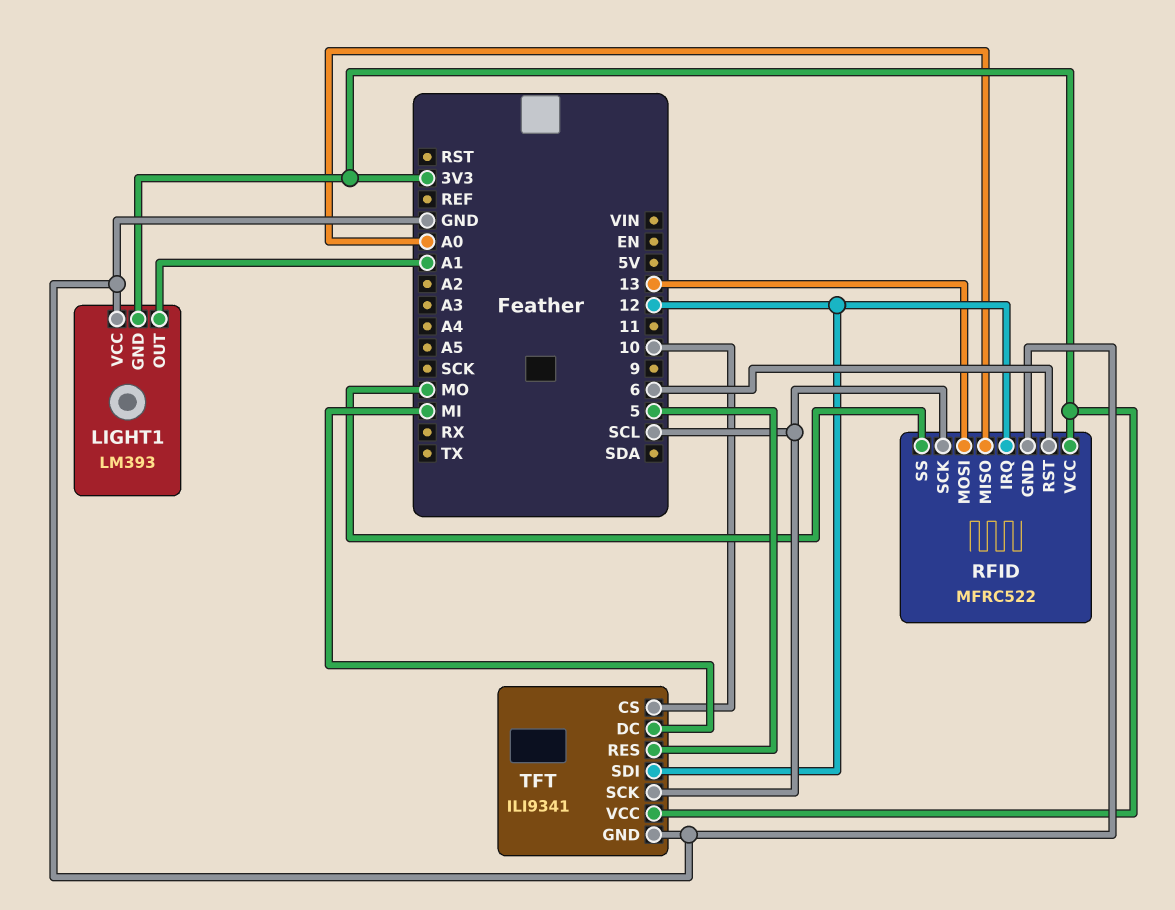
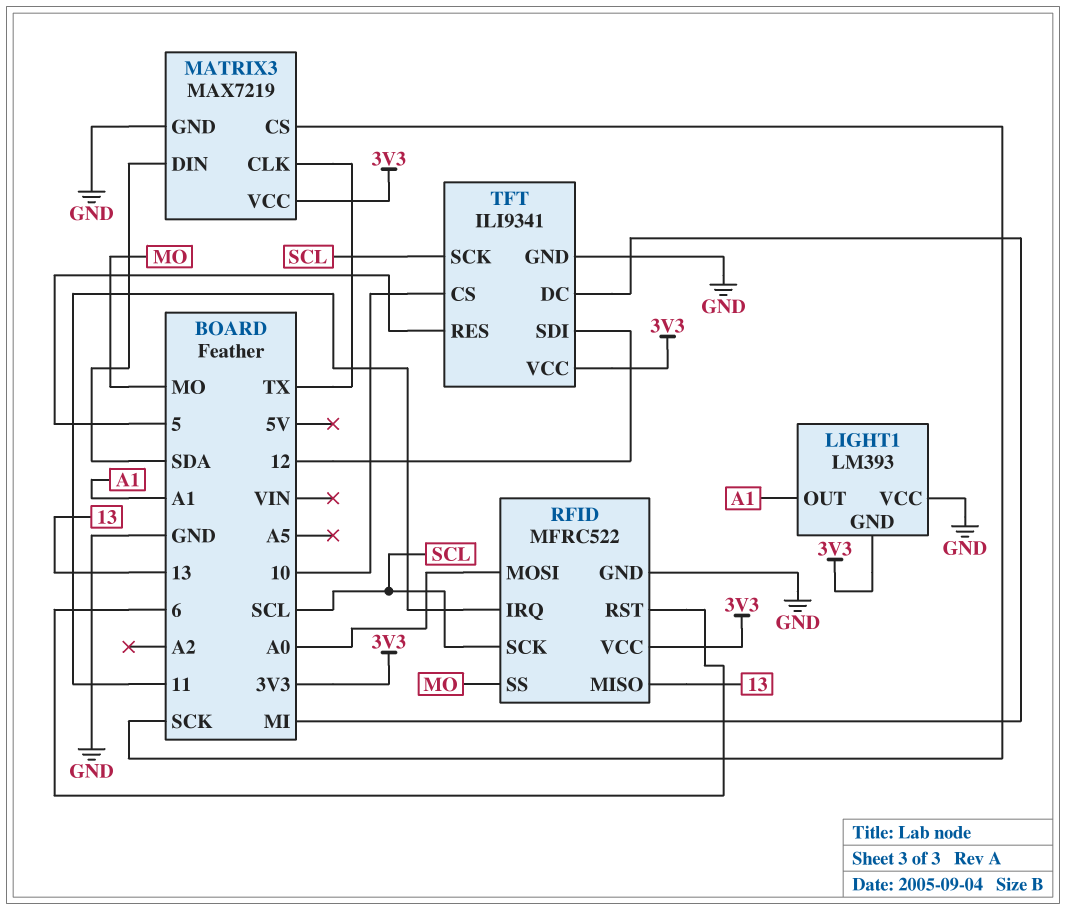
MATRIX3: none -> MAX7219
MATRIX3 pin CLK: none -> TX
MATRIX3 pin CS: none -> SCK
MATRIX3 pin DIN: none -> SDA
MATRIX3 pin GND: none -> GND
MATRIX3 pin VCC: none -> 3V3
RFID pin IRQ: 12 -> 11
RFID pin MISO: A0 -> 13
RFID pin MOSI: 13 -> A0

